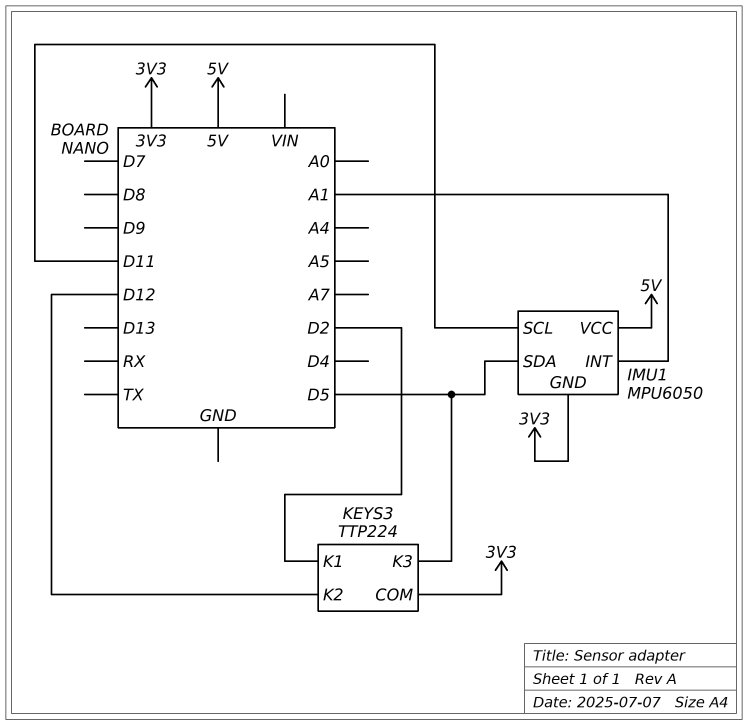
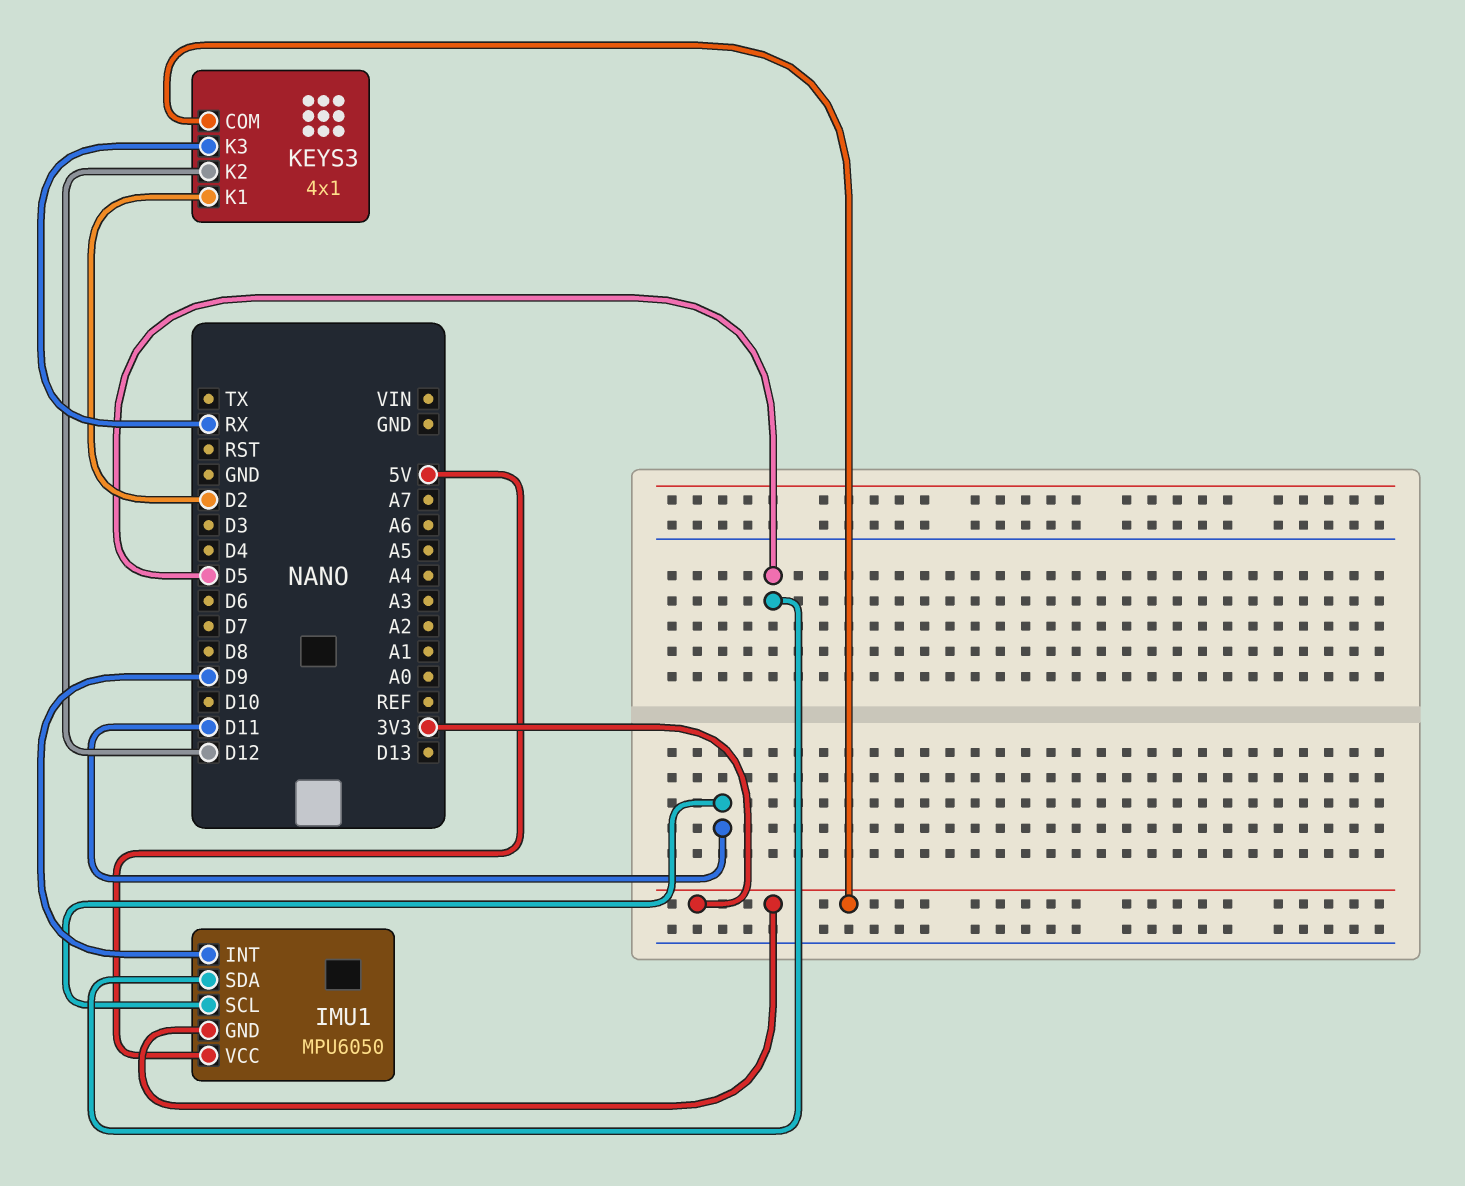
IMU1 pin INT: A1 -> D9
KEYS3: TTP224 -> 4x1
KEYS3 pin K3: D5 -> RX

